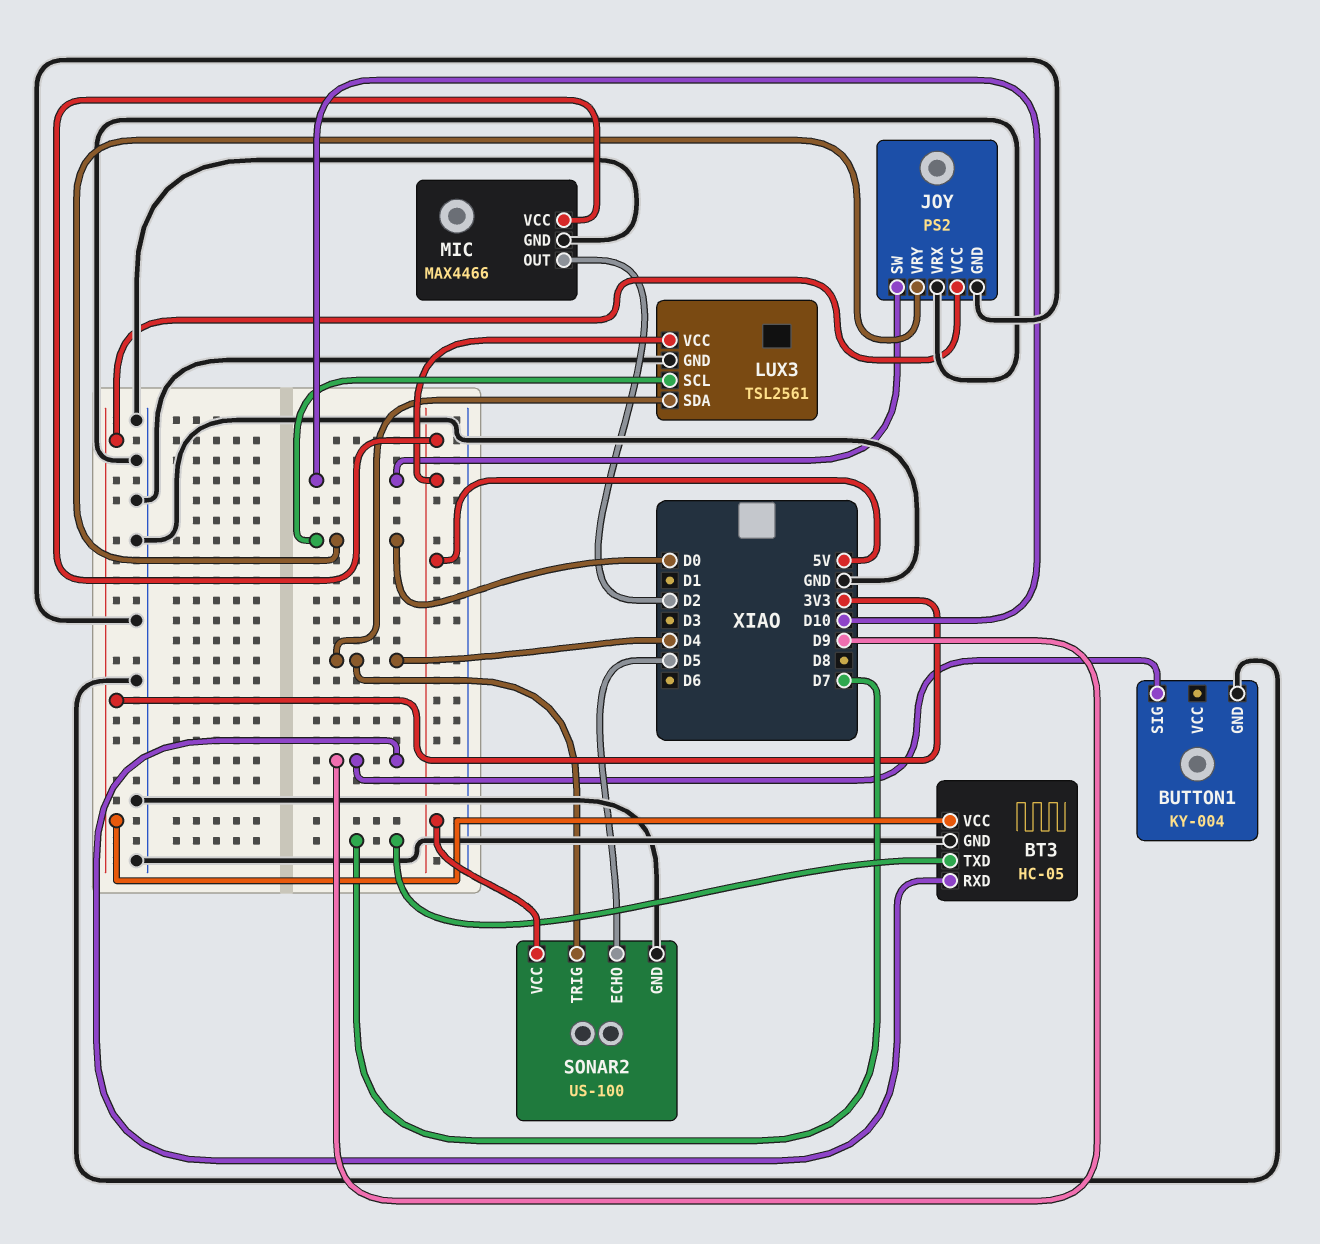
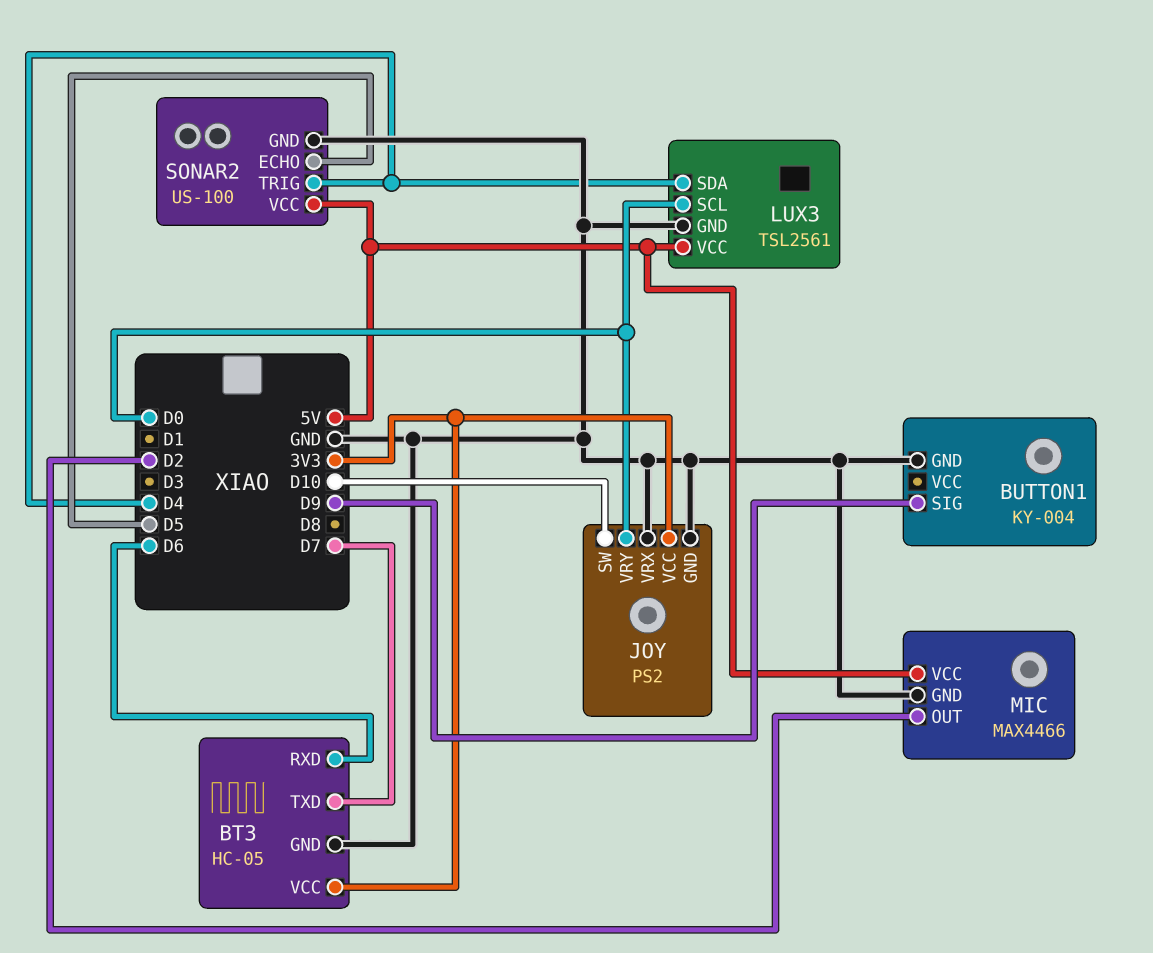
BT3 pin RXD: D9 -> D6

